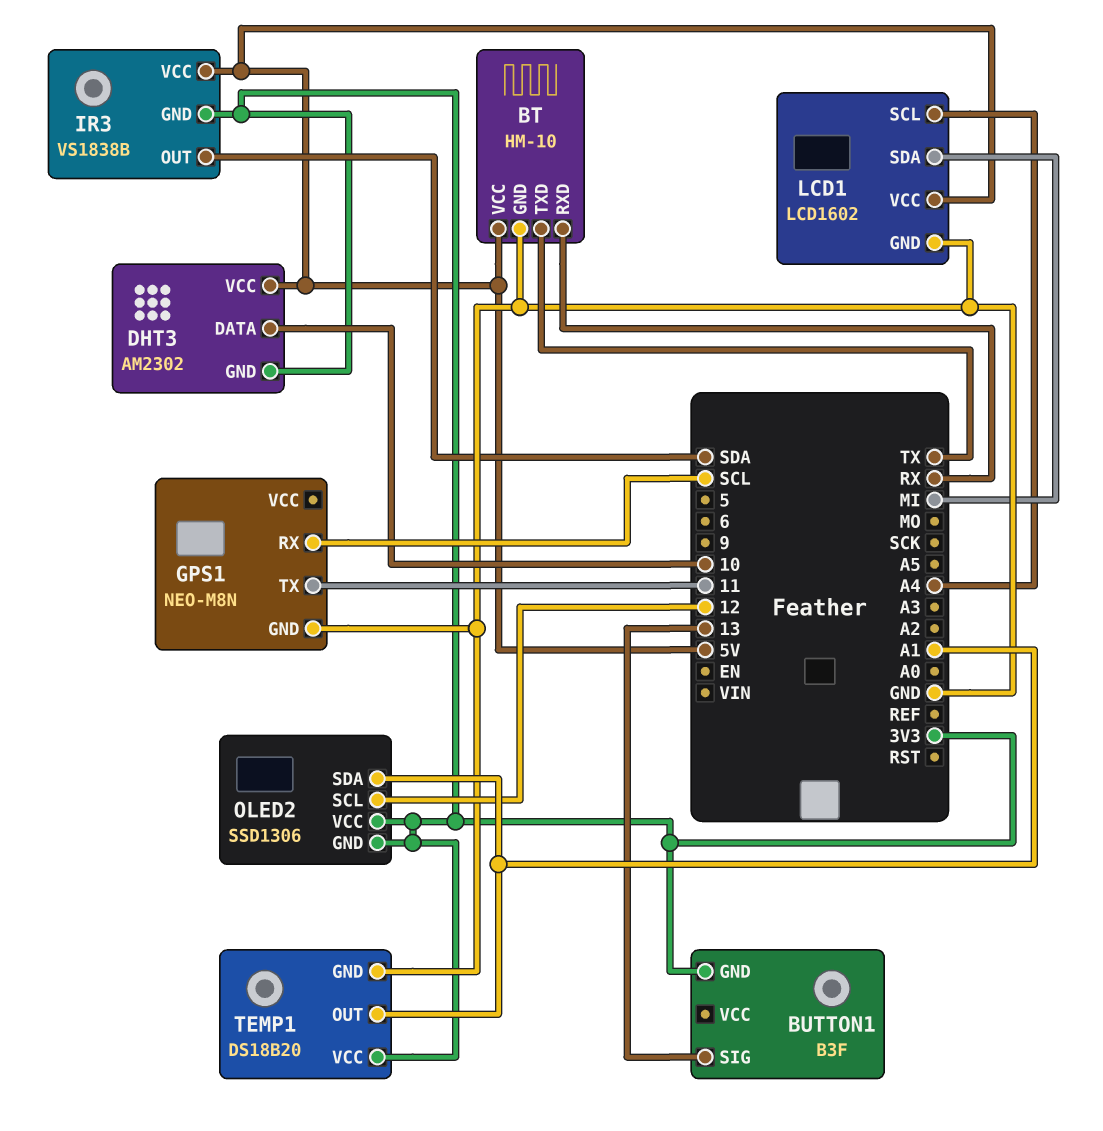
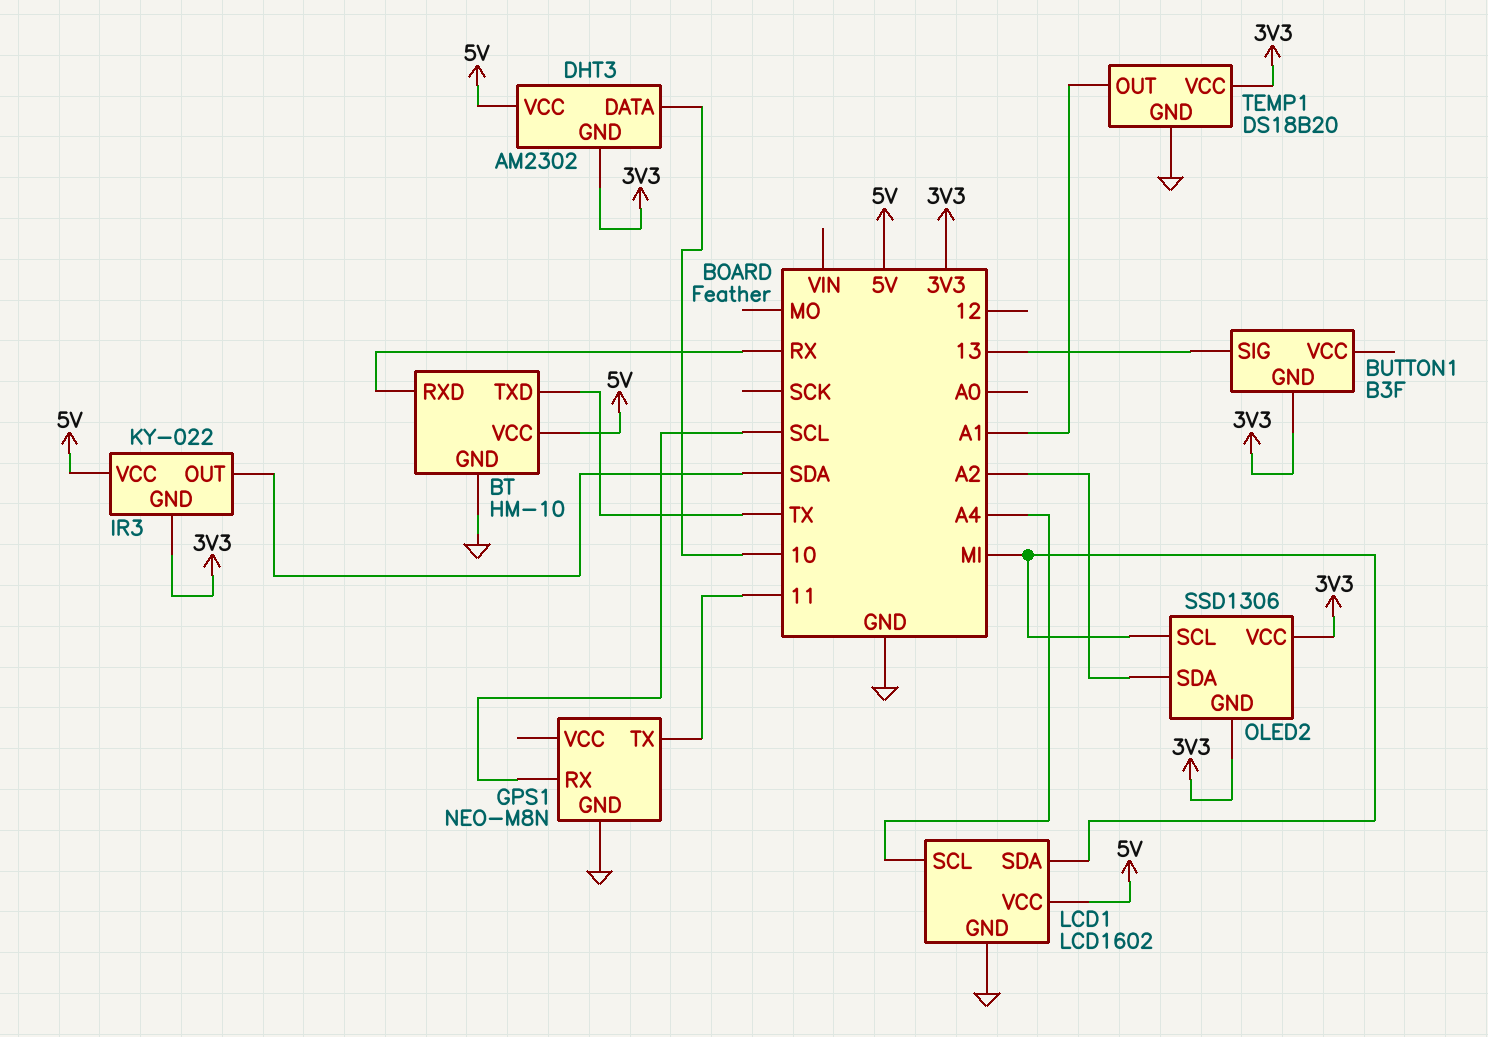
IR3: VS1838B -> KY-022
OLED2 pin SCL: 12 -> MI
OLED2 pin SDA: A1 -> A2

